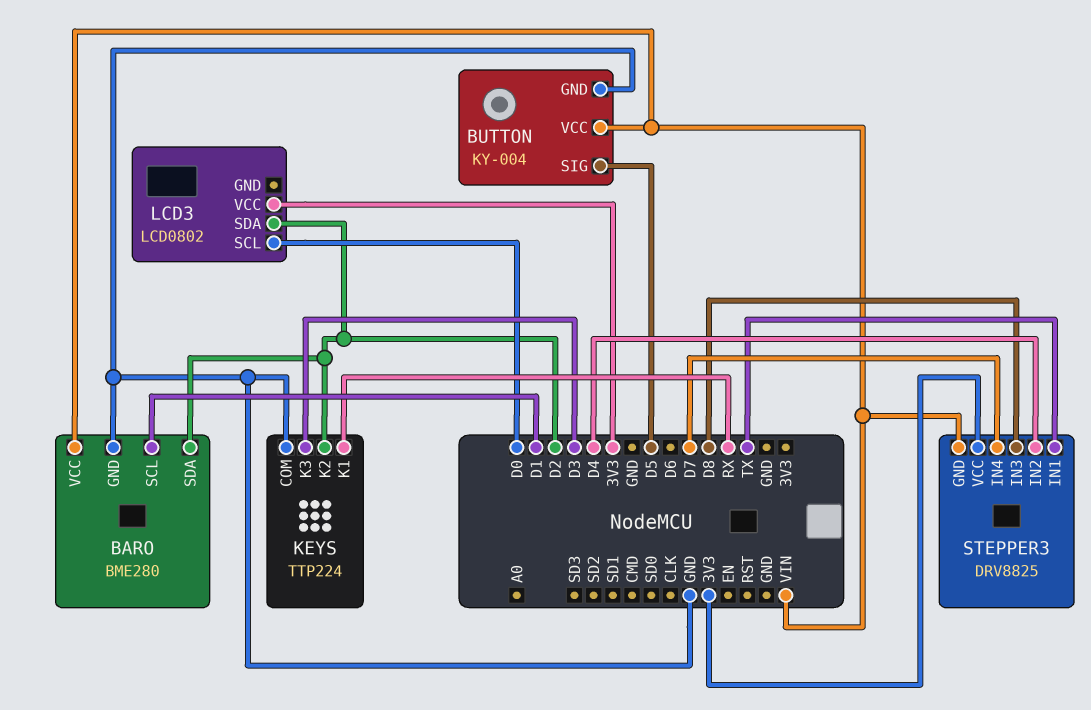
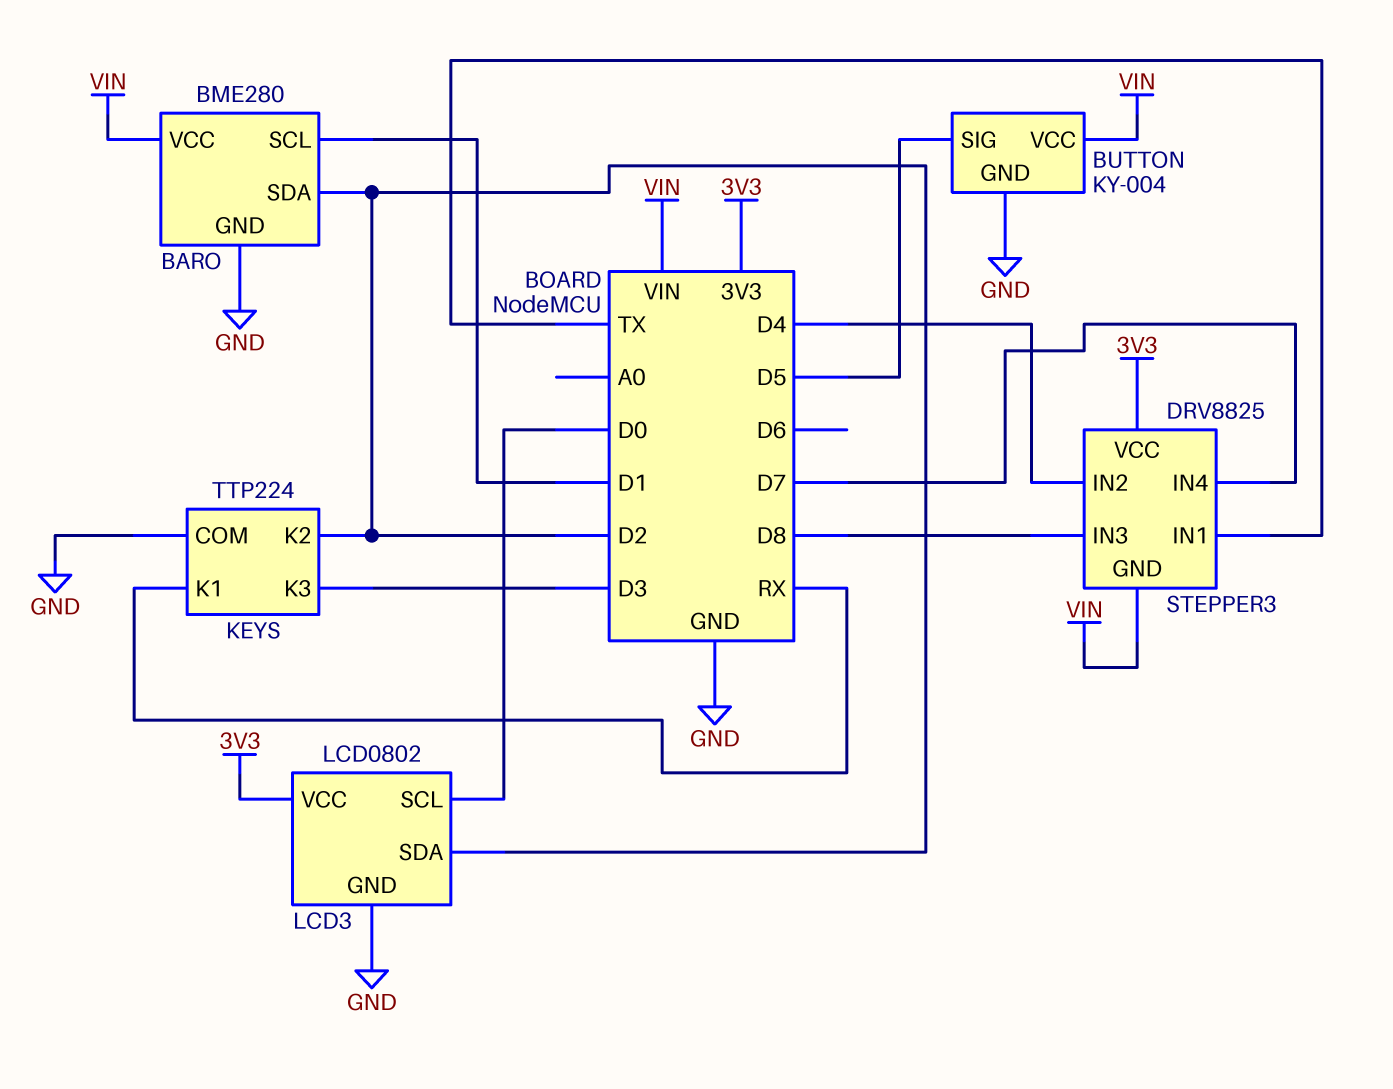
LCD3 pin GND: none -> GND

